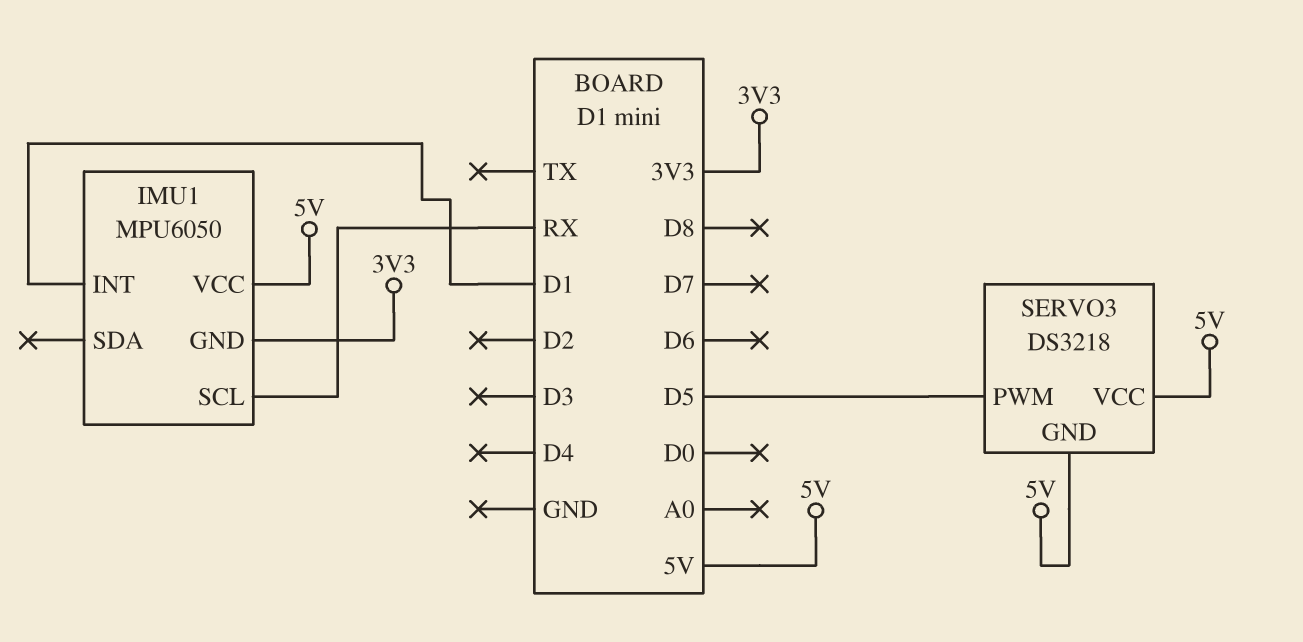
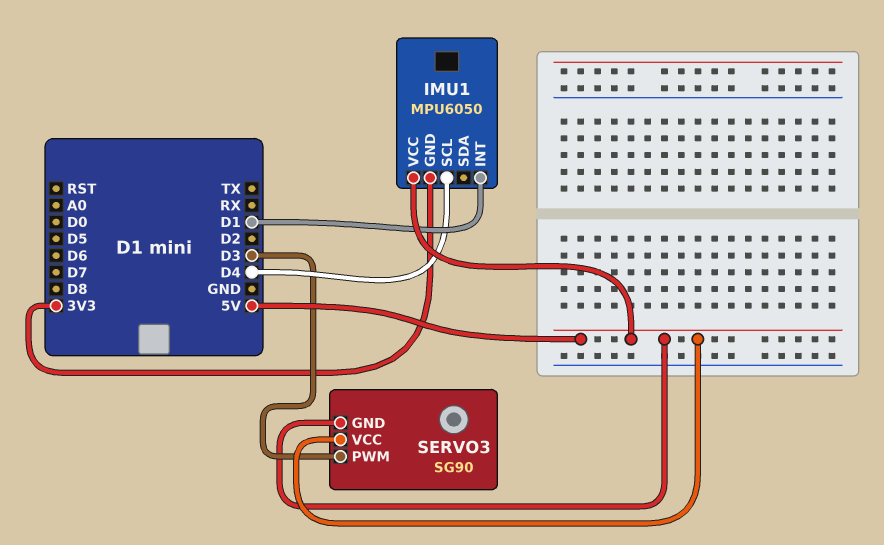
IMU1 pin SCL: RX -> D4
SERVO3: DS3218 -> SG90
SERVO3 pin PWM: D5 -> D3

